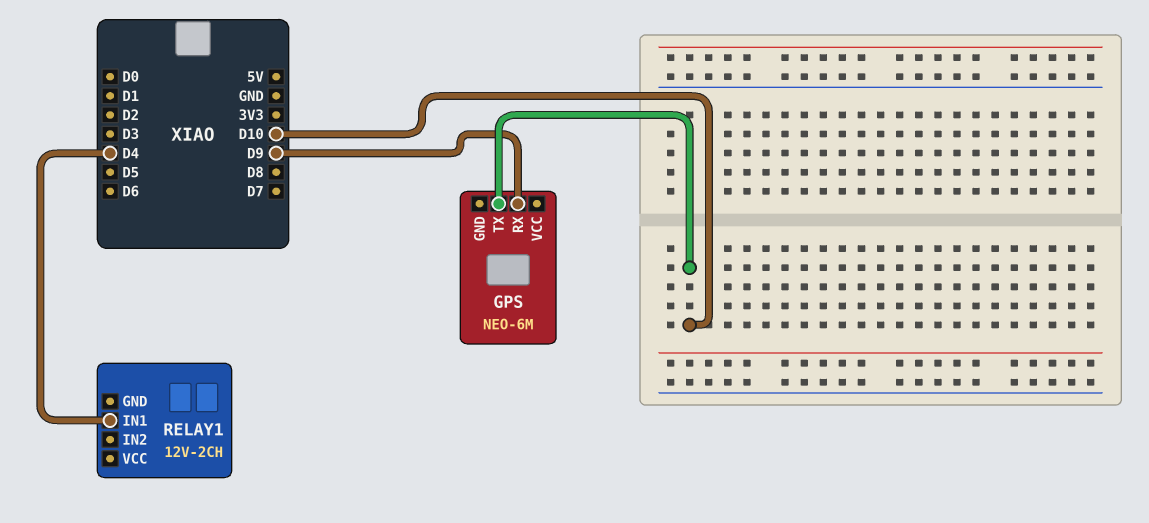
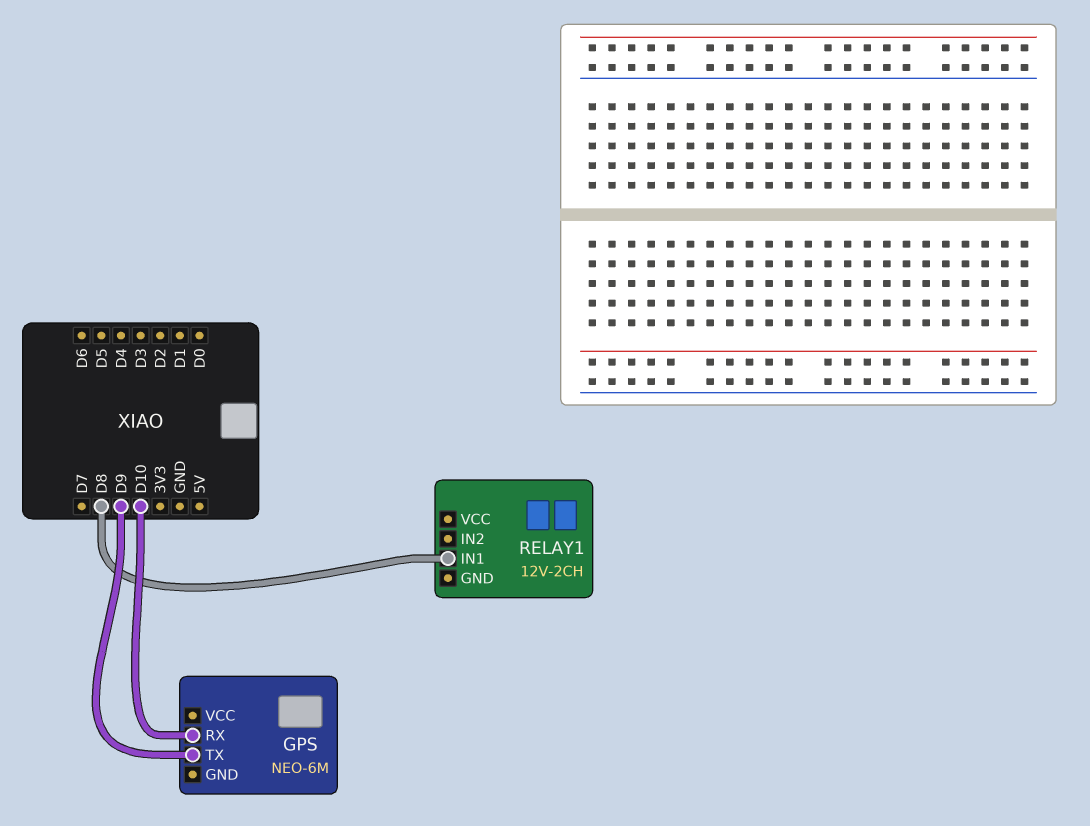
GPS pin RX: D9 -> D10
GPS pin TX: D10 -> D9
RELAY1 pin IN1: D4 -> D8

